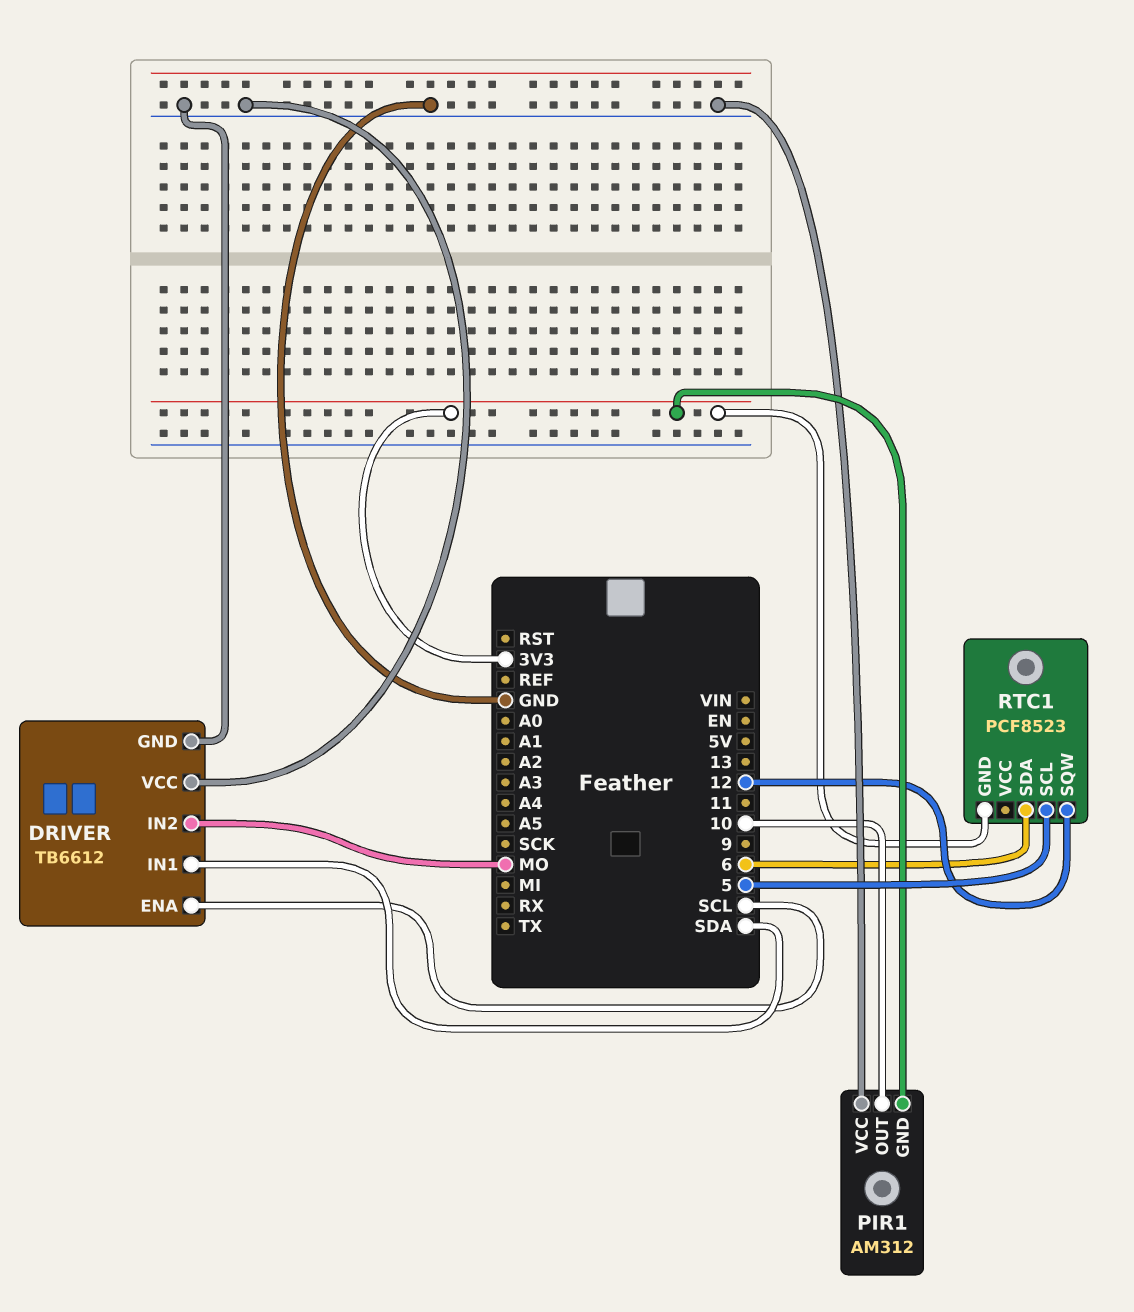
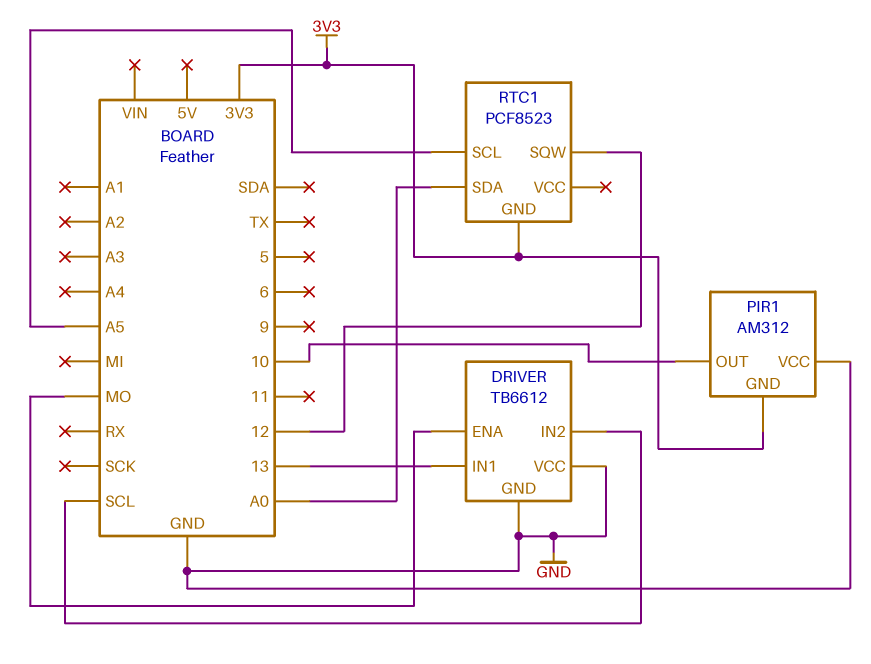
DRIVER pin ENA: SCL -> MO
DRIVER pin IN1: SDA -> 13
DRIVER pin IN2: MO -> SCL
RTC1 pin SCL: 5 -> A5
RTC1 pin SDA: 6 -> A0

